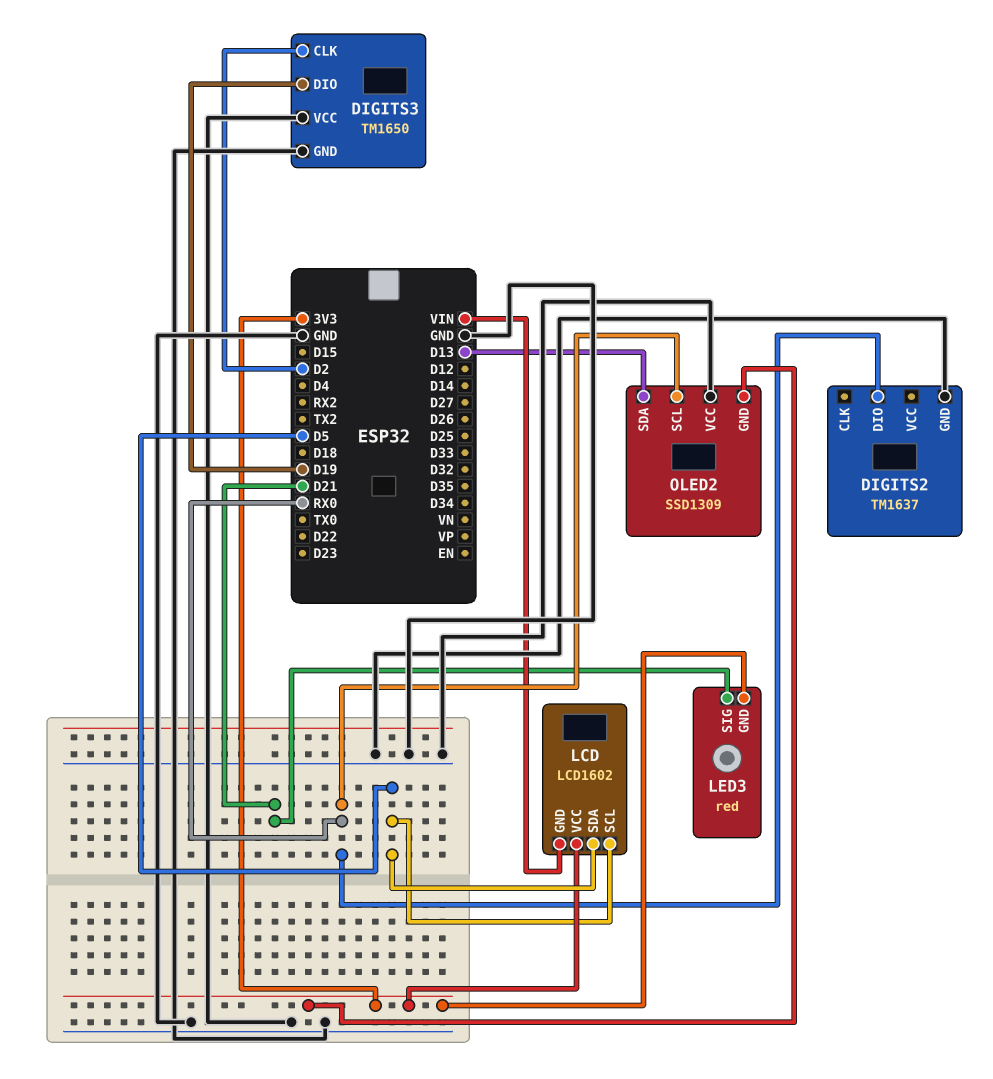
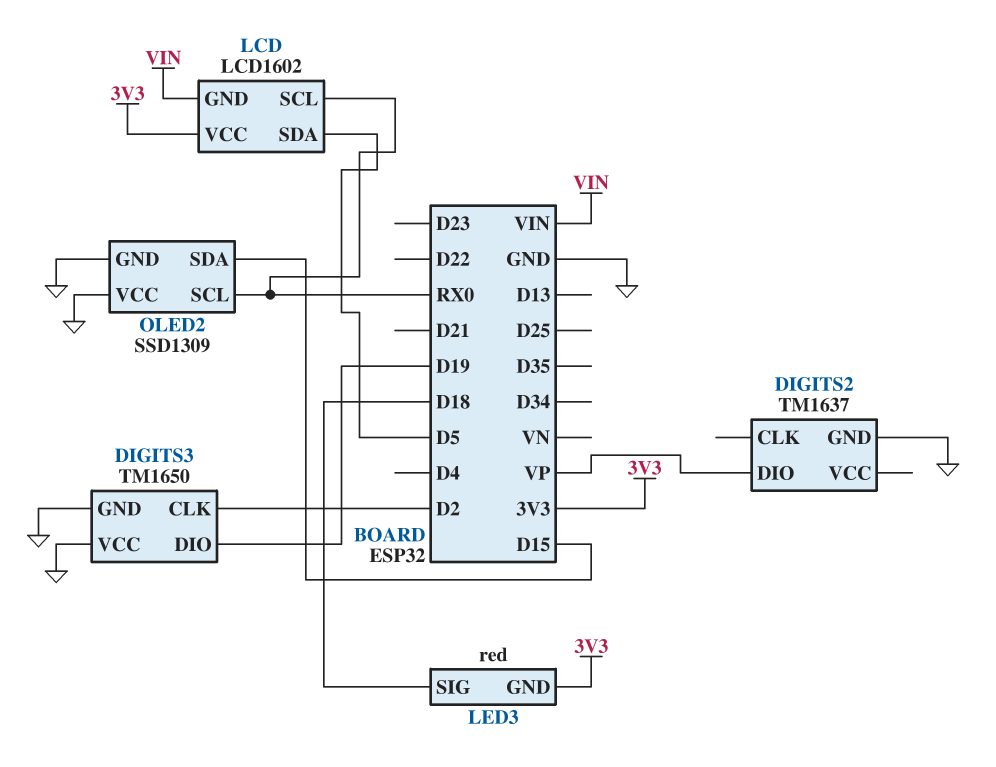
DIGITS2 pin DIO: RX0 -> VP
LCD pin SCL: D5 -> RX0
LED3 pin SIG: D21 -> D18
OLED2 pin GND: 3V3 -> GND
OLED2 pin SDA: D13 -> D15

